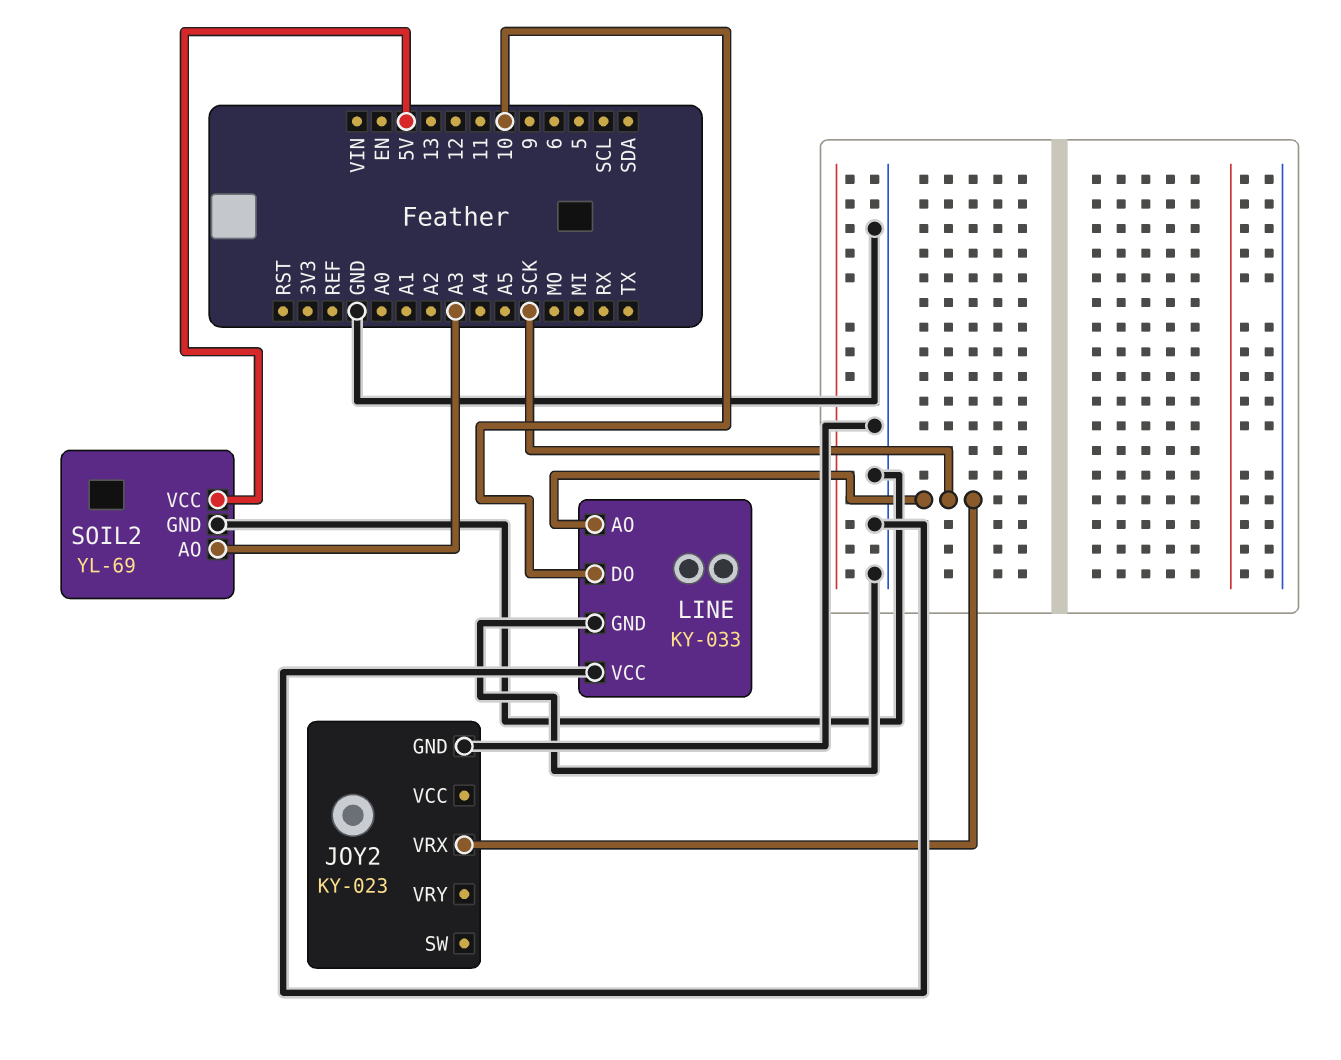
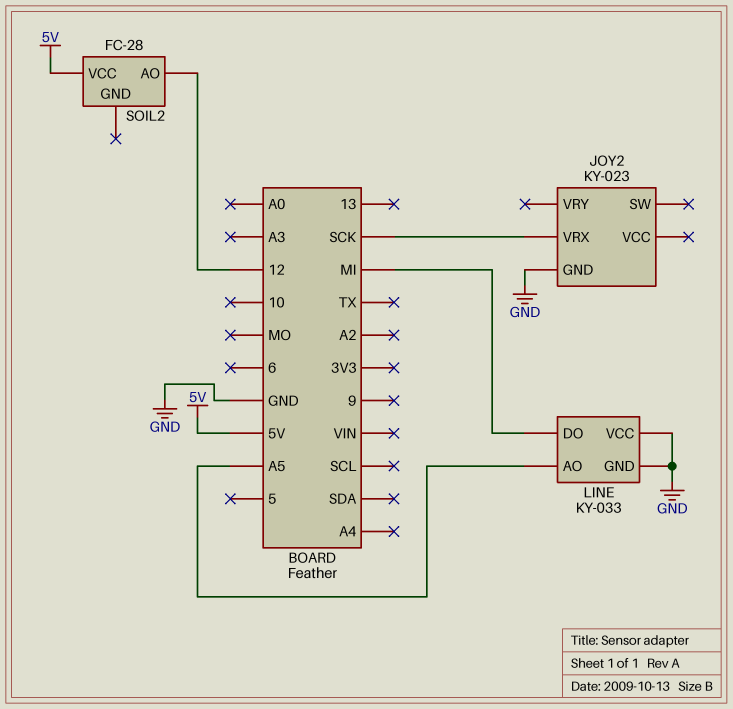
LINE pin AO: SCK -> A5
LINE pin DO: 10 -> MI
SOIL2: YL-69 -> FC-28
SOIL2 pin AO: A3 -> 12
SOIL2 pin GND: GND -> none

